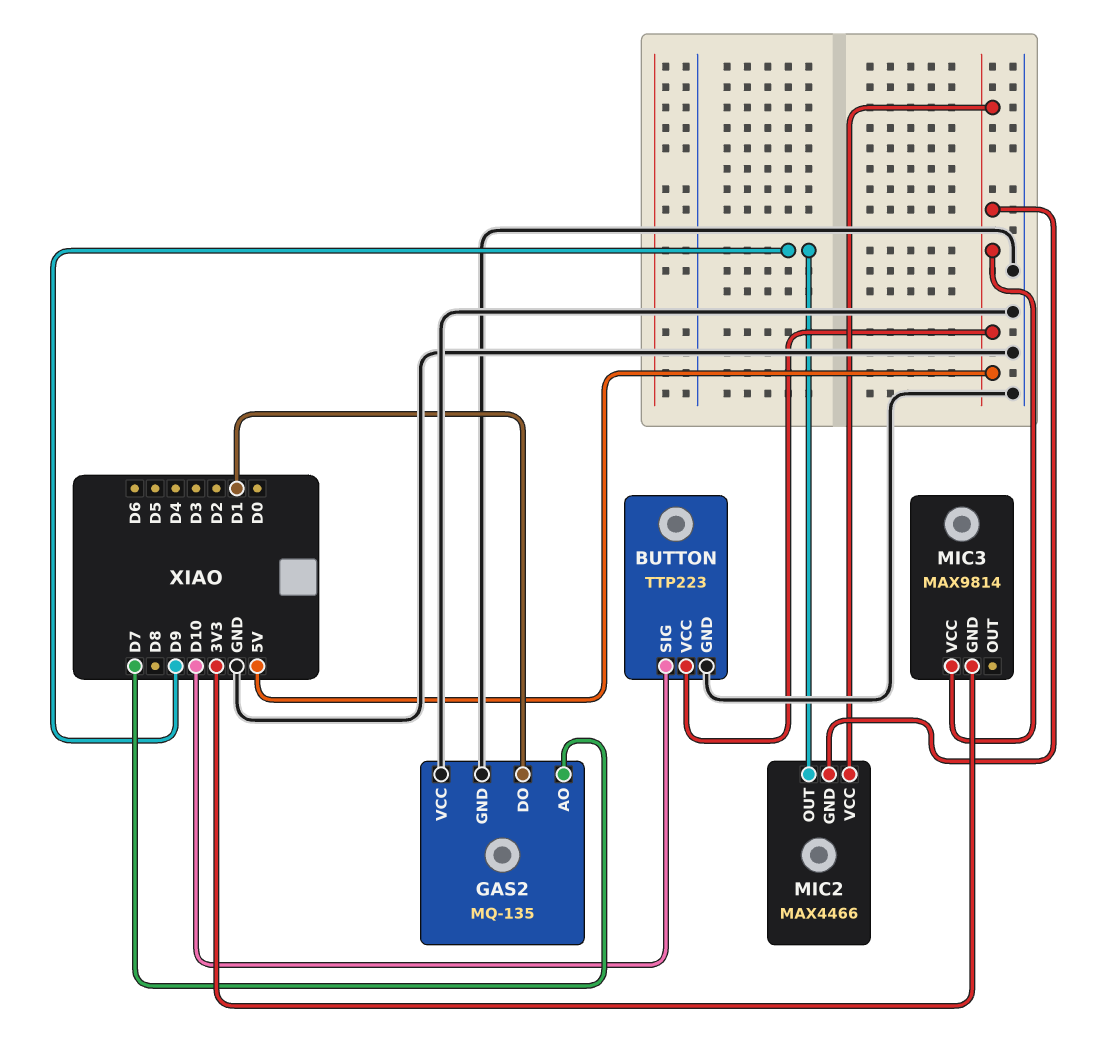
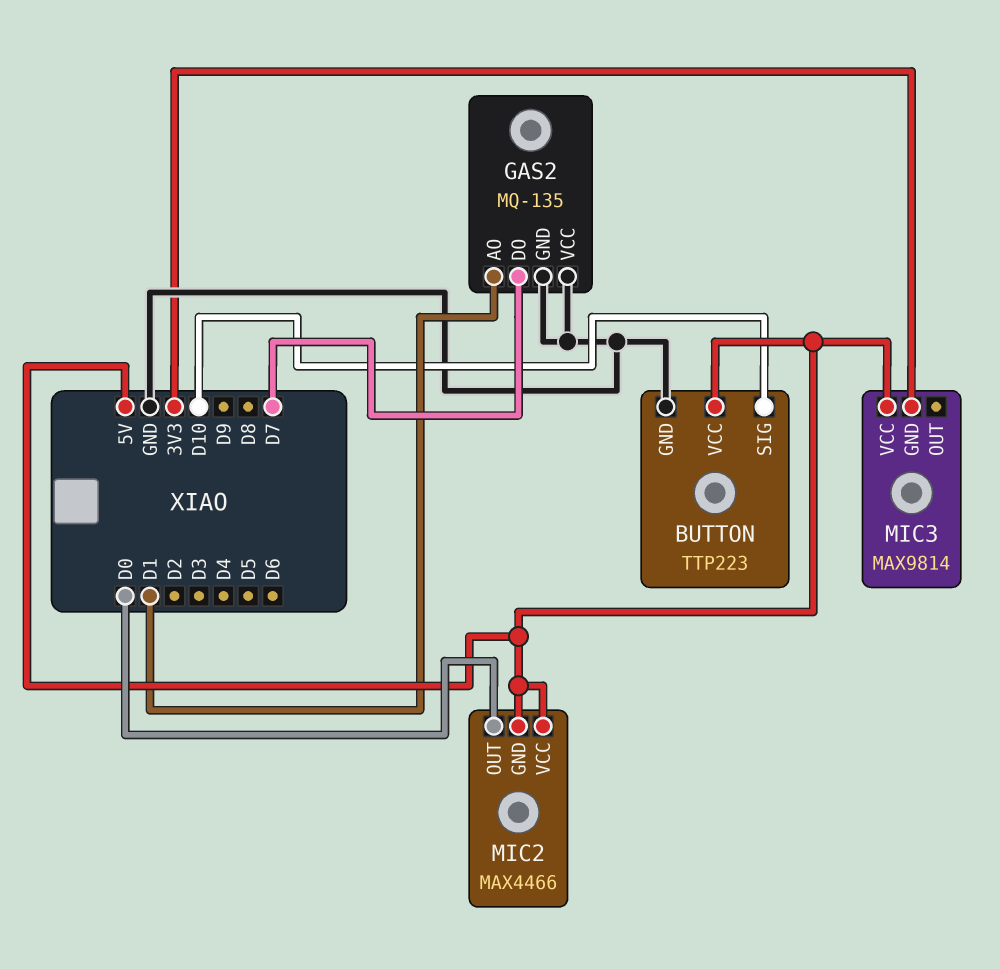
GAS2 pin AO: D7 -> D1
GAS2 pin DO: D1 -> D7
MIC2 pin OUT: D9 -> D0

